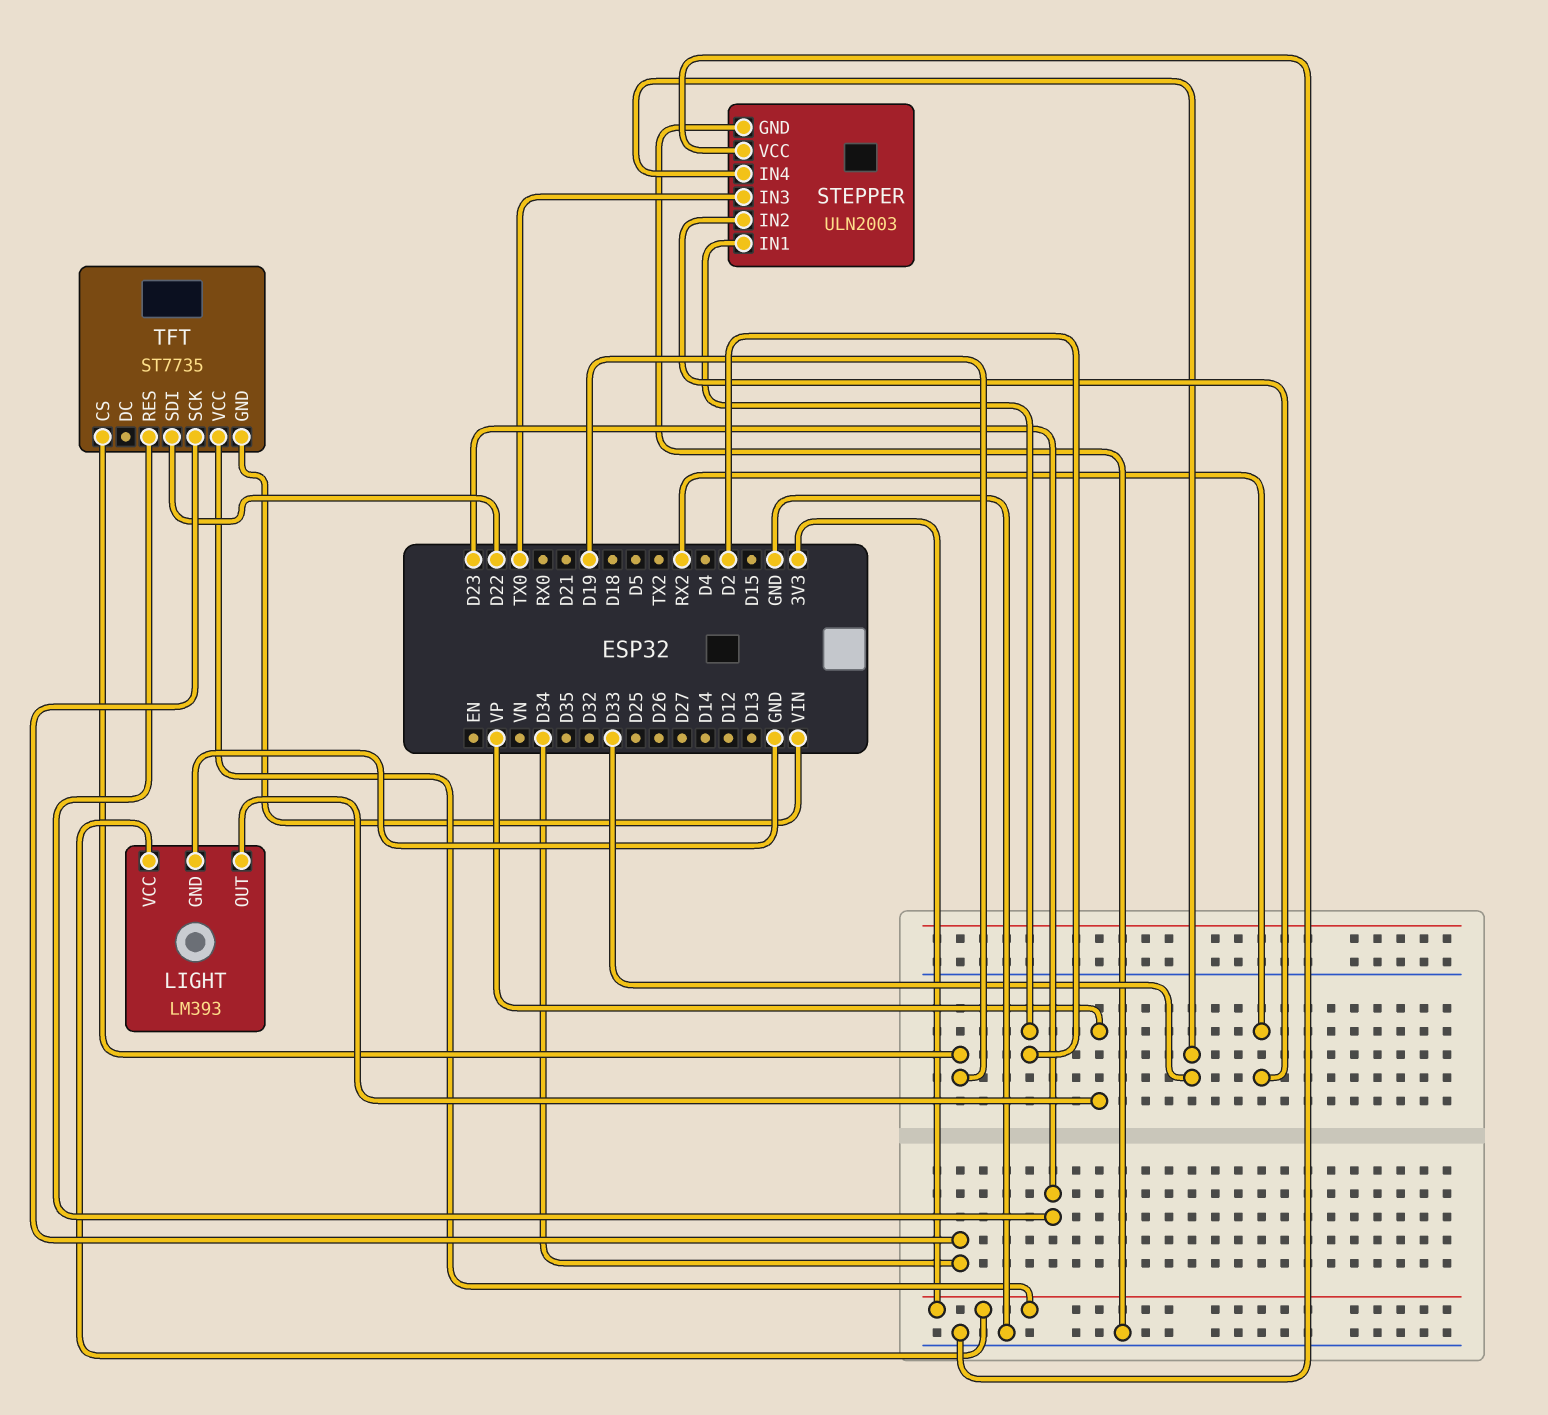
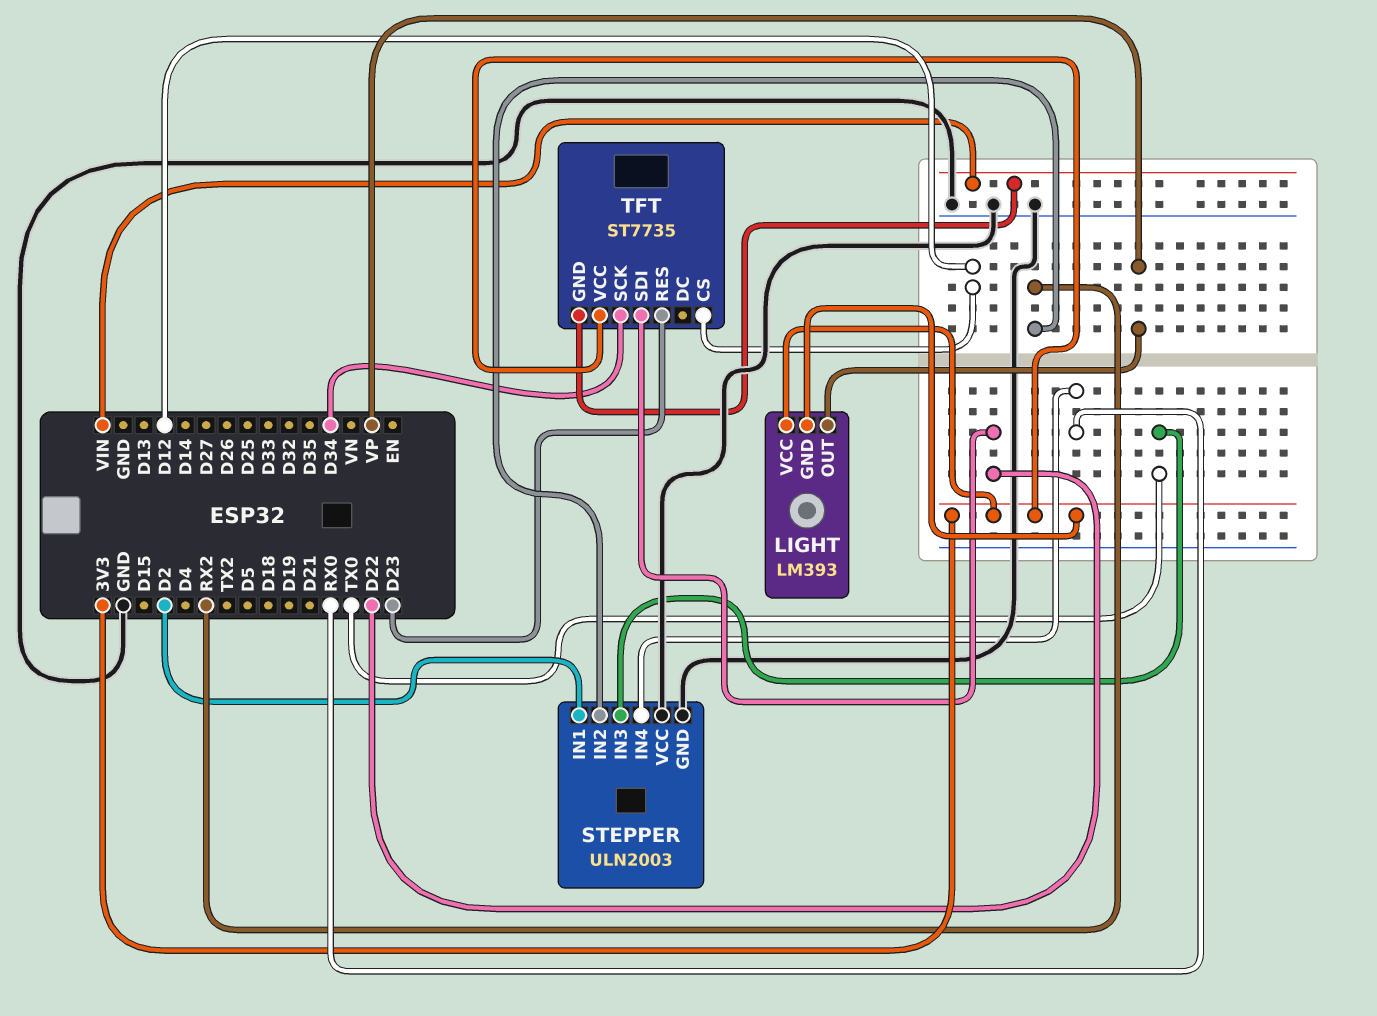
LIGHT pin GND: GND -> 3V3
STEPPER pin IN4: D33 -> RX0
TFT pin CS: D19 -> D12

